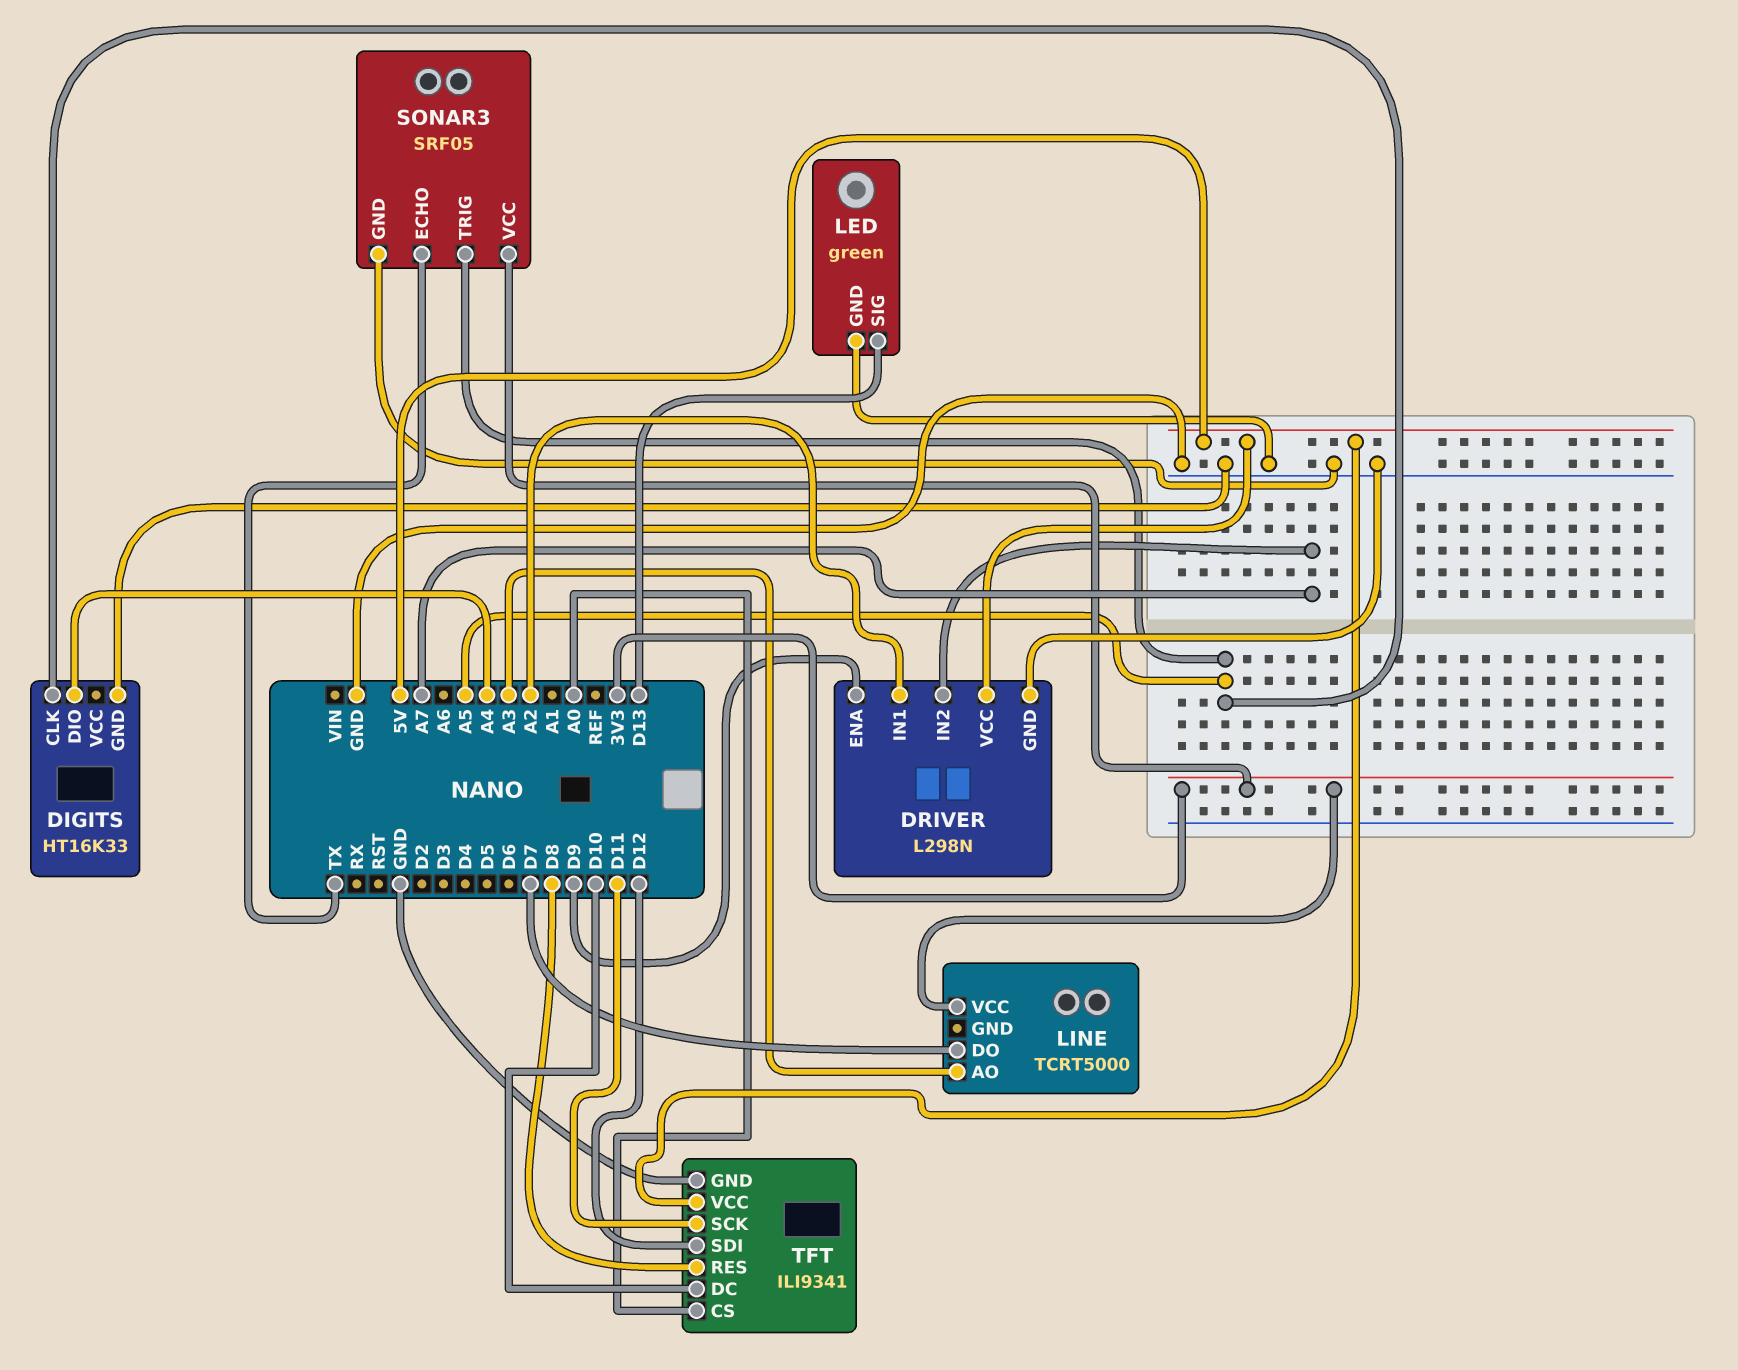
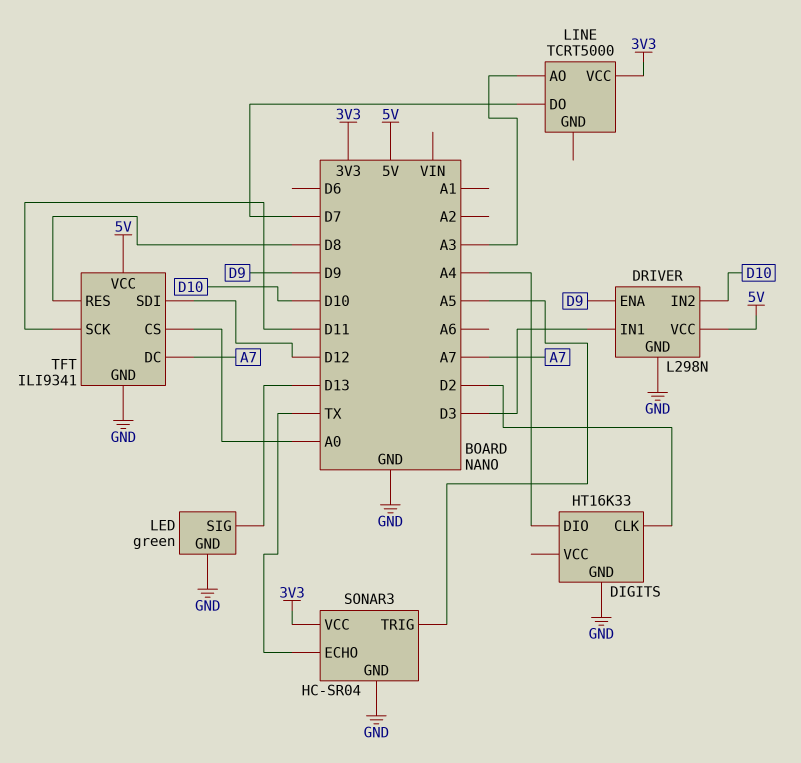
DIGITS pin CLK: A5 -> D2
DRIVER pin IN1: A2 -> D3
DRIVER pin IN2: A7 -> D10
SONAR3: SRF05 -> HC-SR04
TFT pin DC: D10 -> A7

